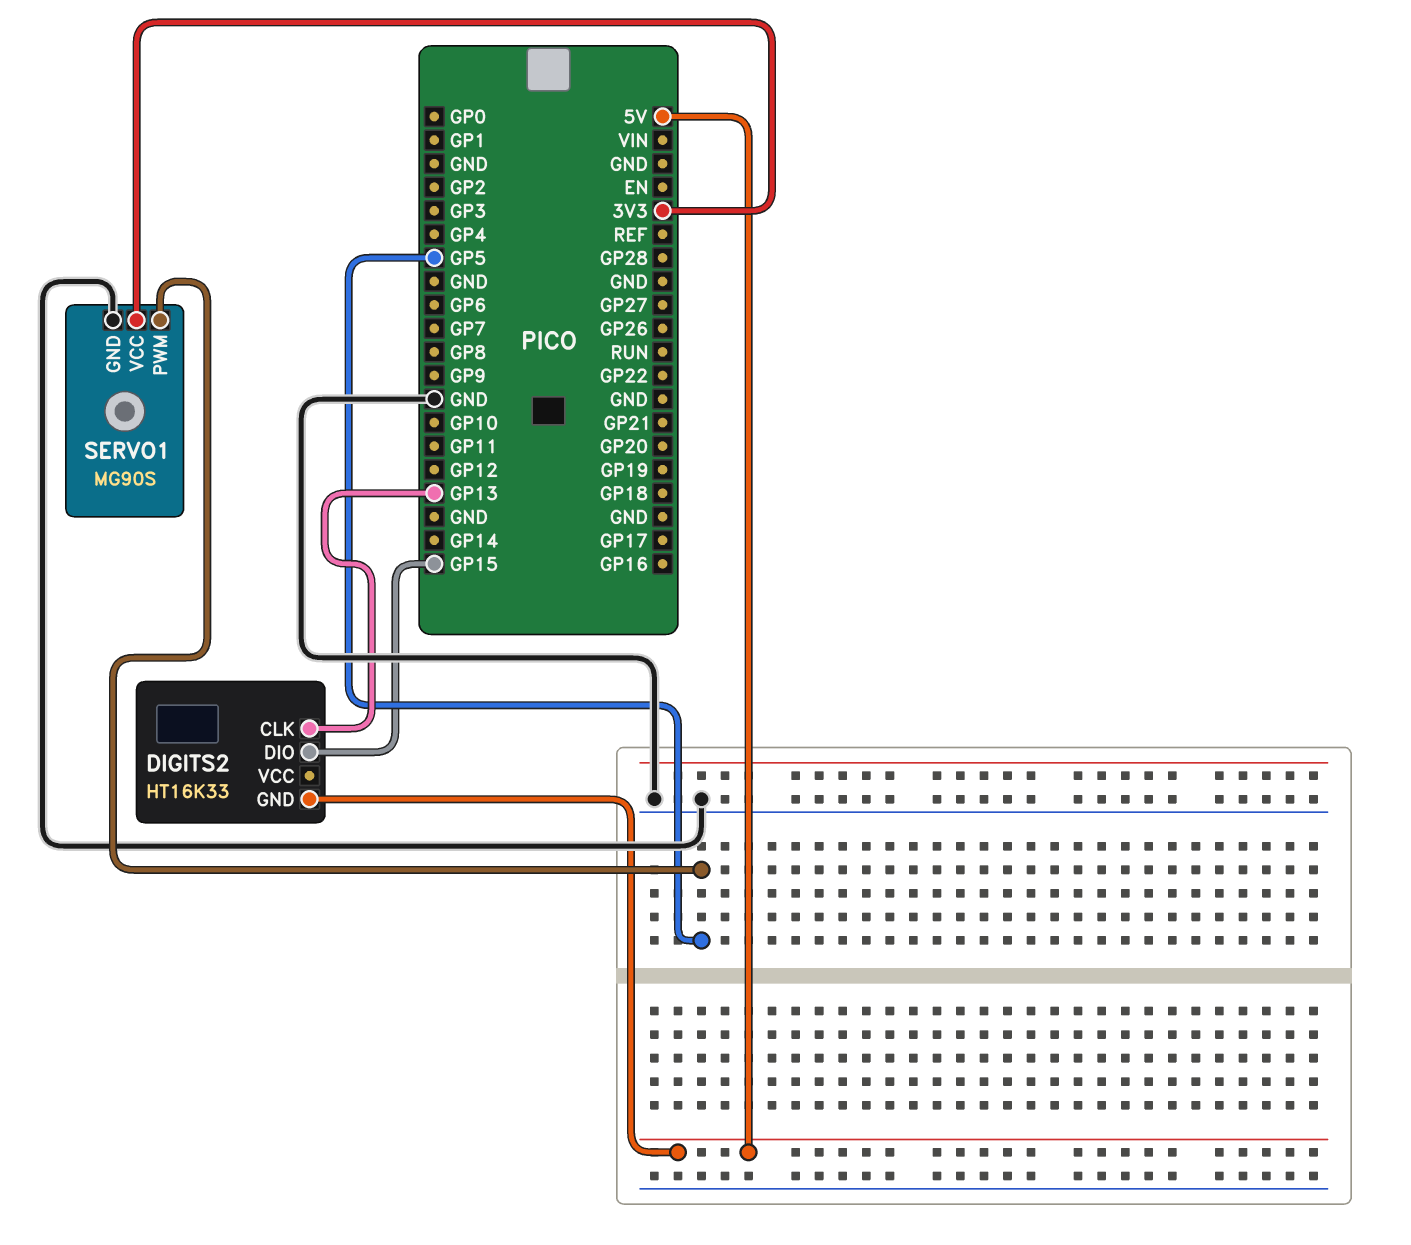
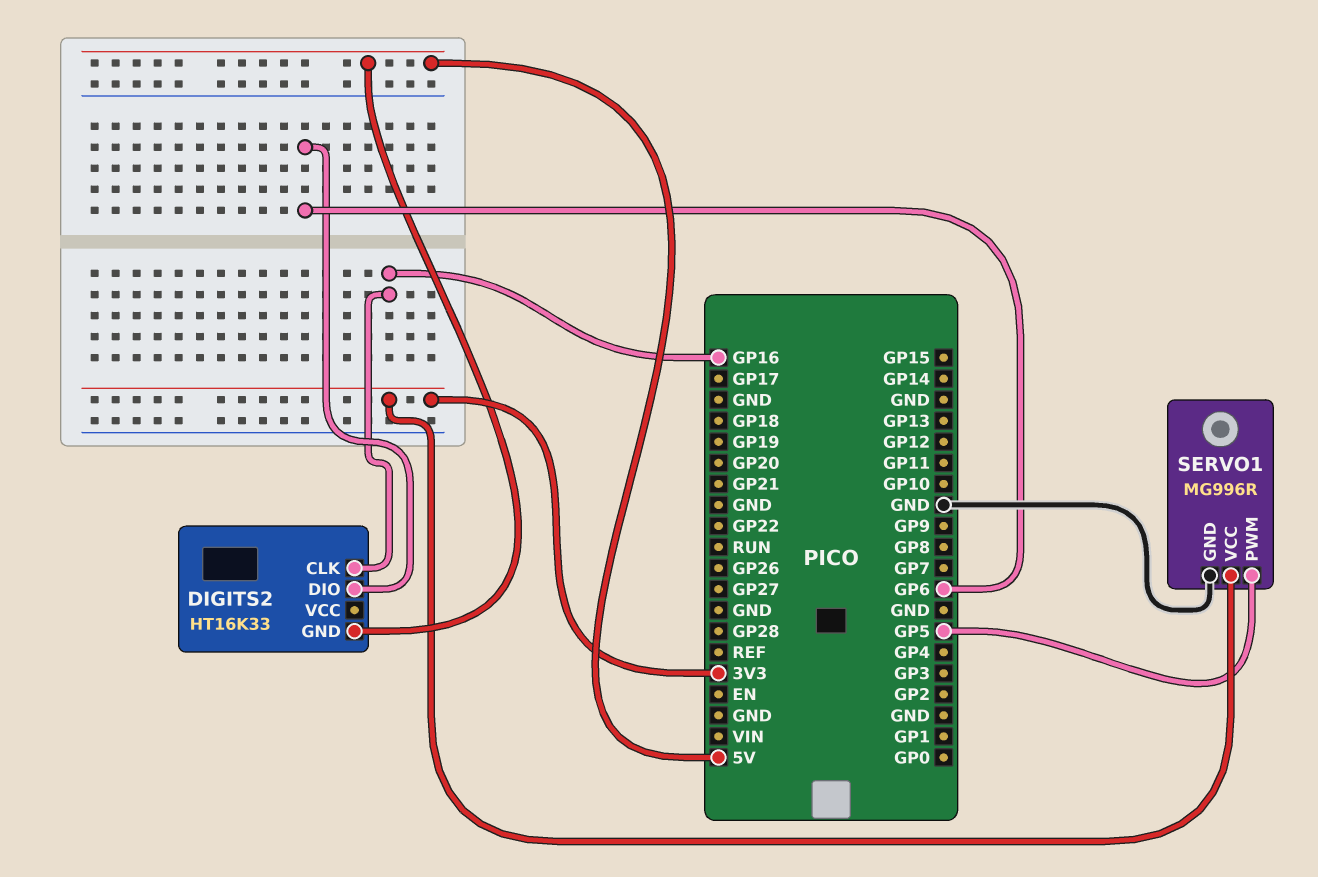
DIGITS2 pin CLK: GP13 -> GP16
DIGITS2 pin DIO: GP15 -> GP6
SERVO1: MG90S -> MG996R

